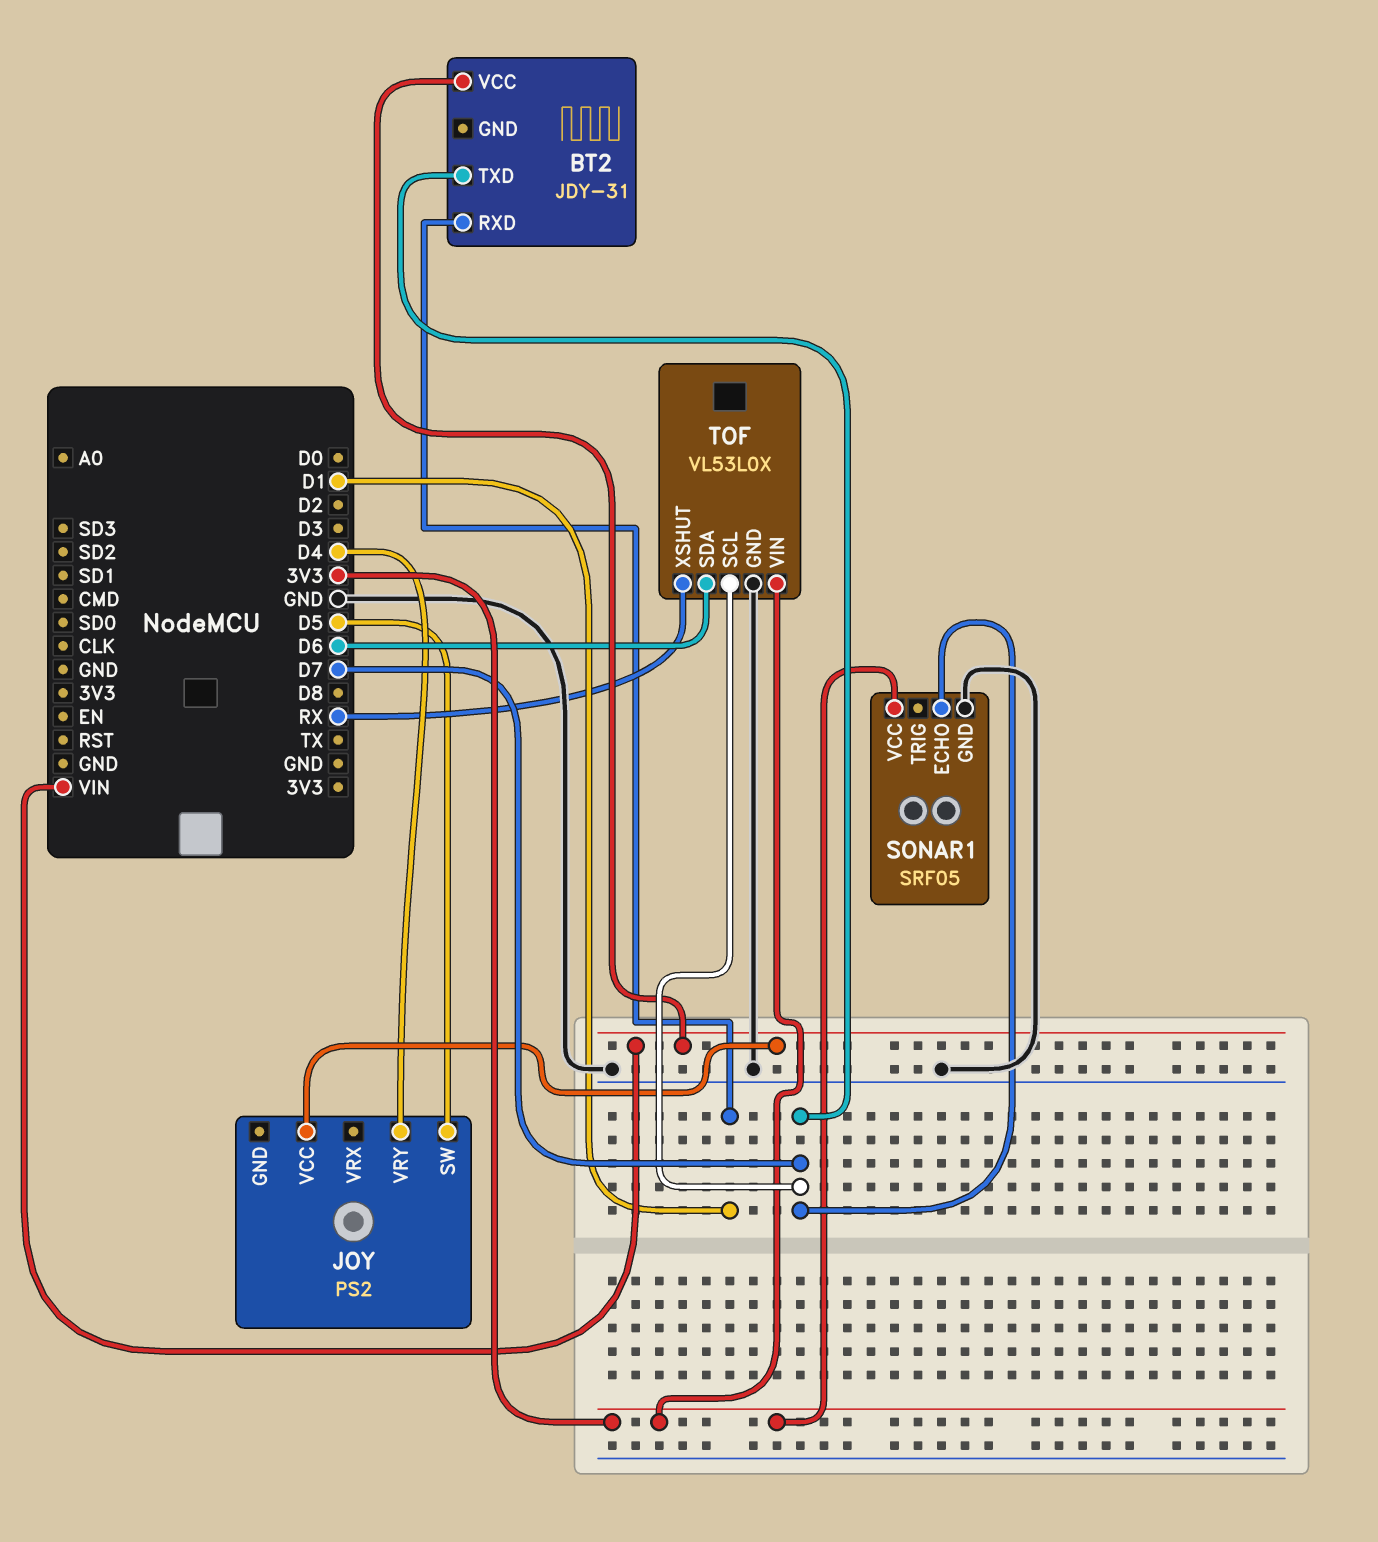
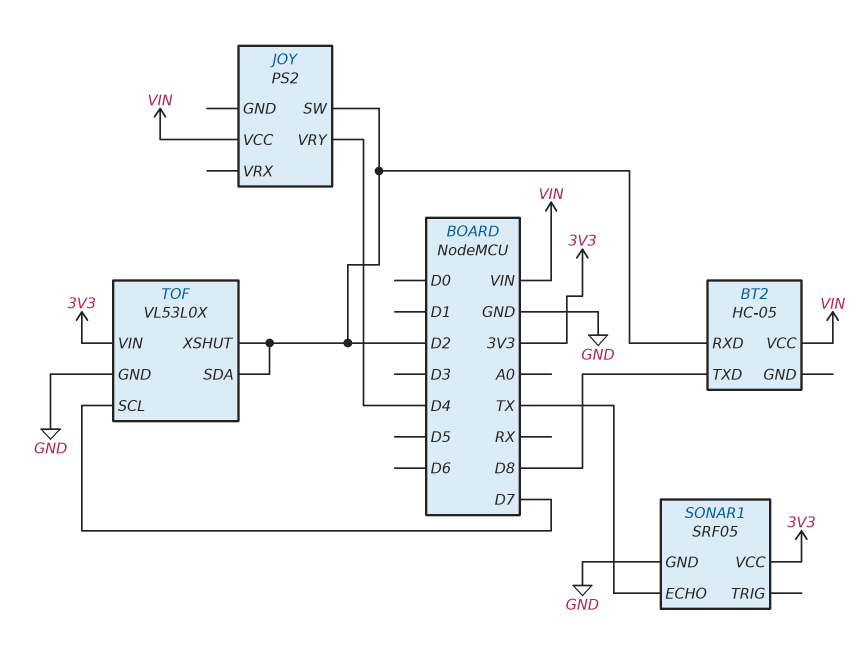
BT2: JDY-31 -> HC-05
BT2 pin RXD: D1 -> D2
BT2 pin TXD: D7 -> D8
JOY pin SW: D5 -> D2
SONAR1 pin ECHO: D7 -> TX
TOF pin SDA: D6 -> D2
TOF pin XSHUT: RX -> D2

